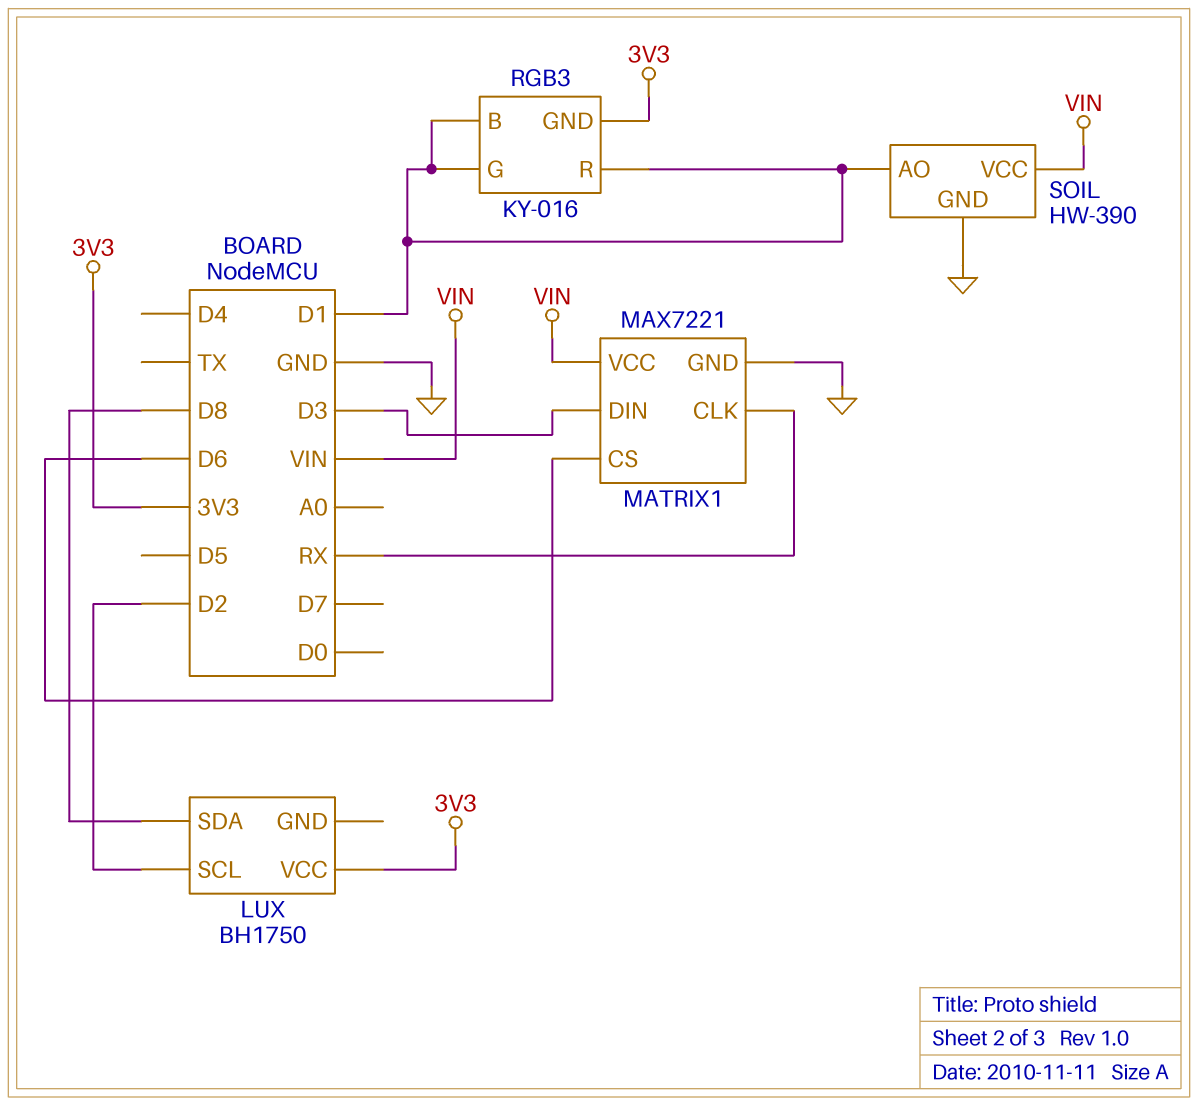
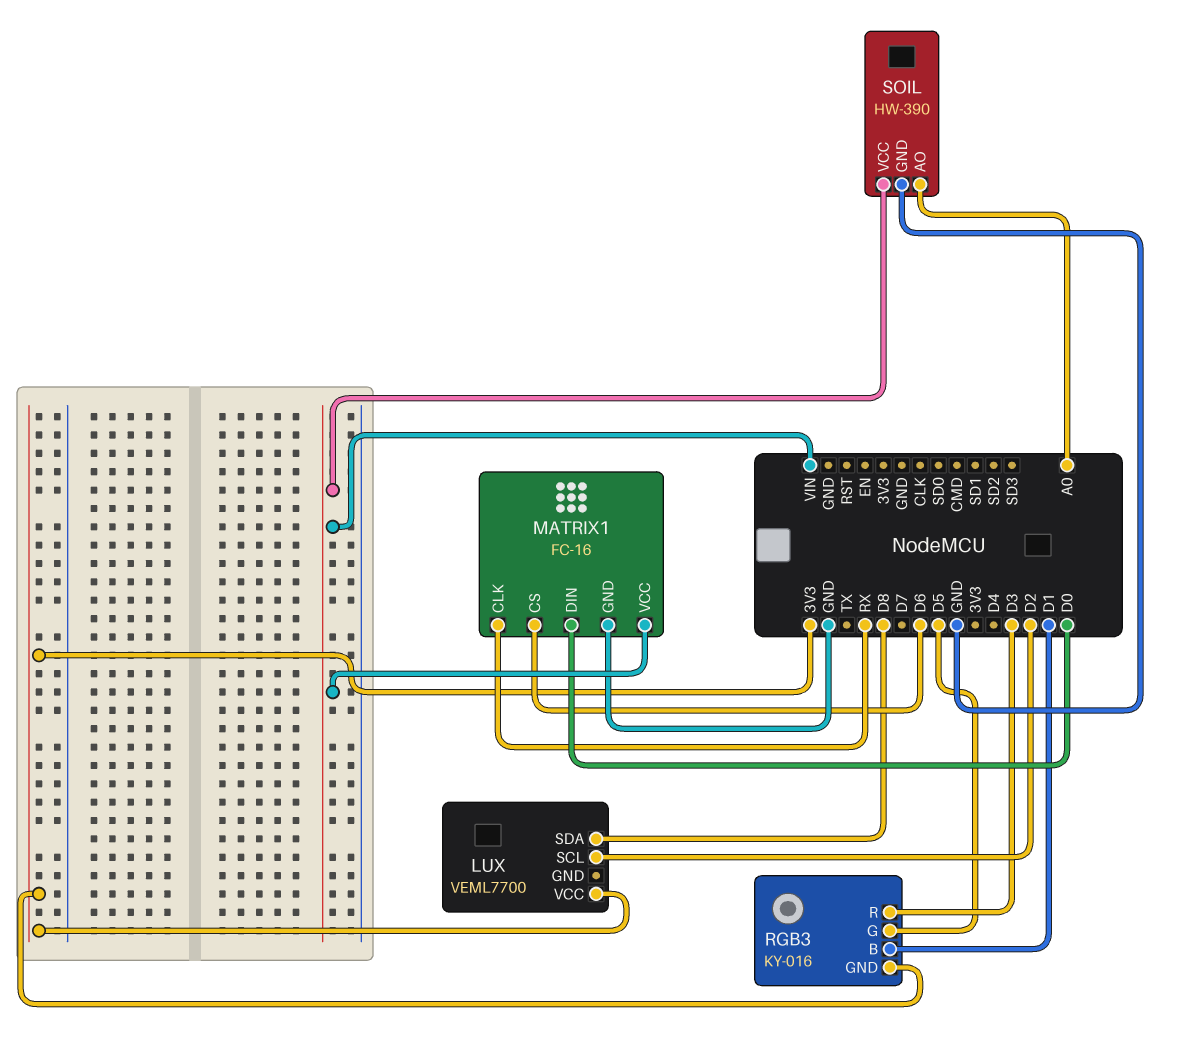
LUX: BH1750 -> VEML7700
MATRIX1: MAX7221 -> FC-16
MATRIX1 pin DIN: D3 -> D0
RGB3 pin G: D1 -> D5
RGB3 pin R: D1 -> D3
SOIL pin AO: D1 -> A0

